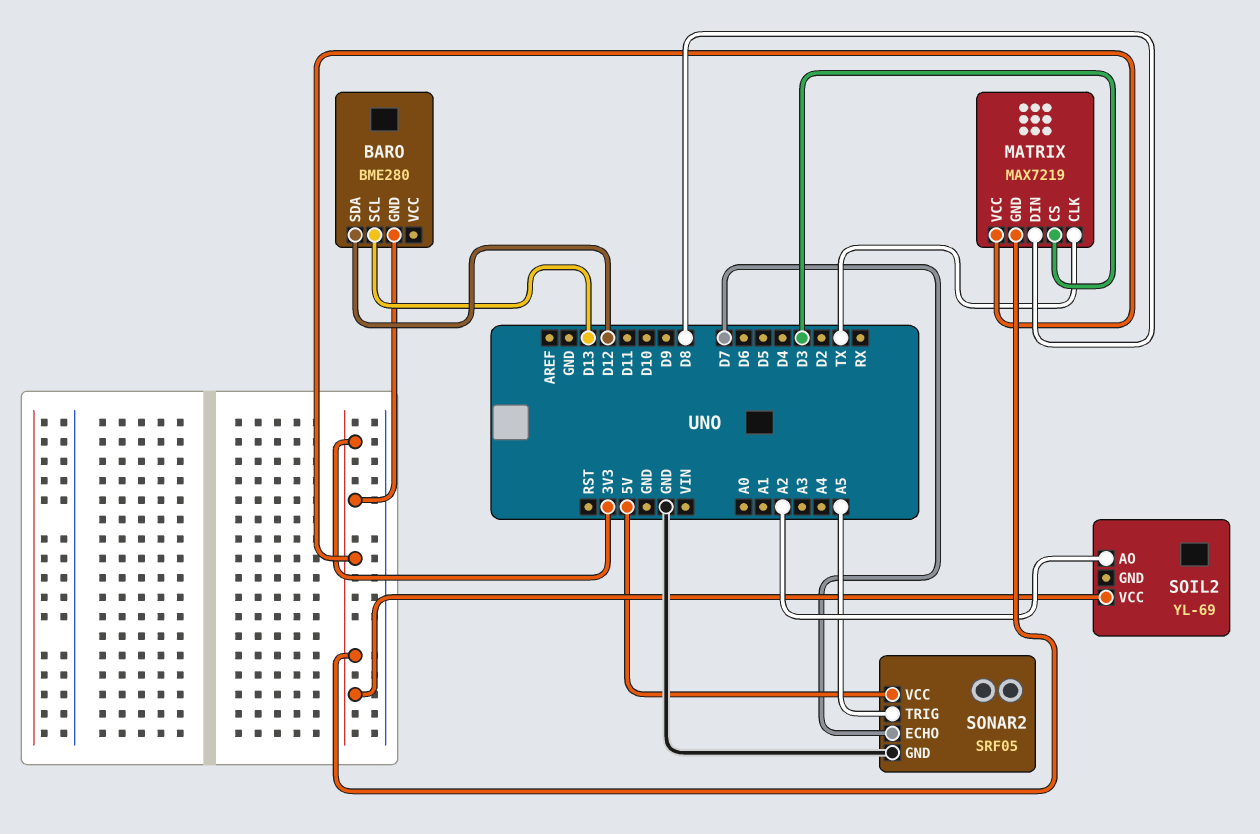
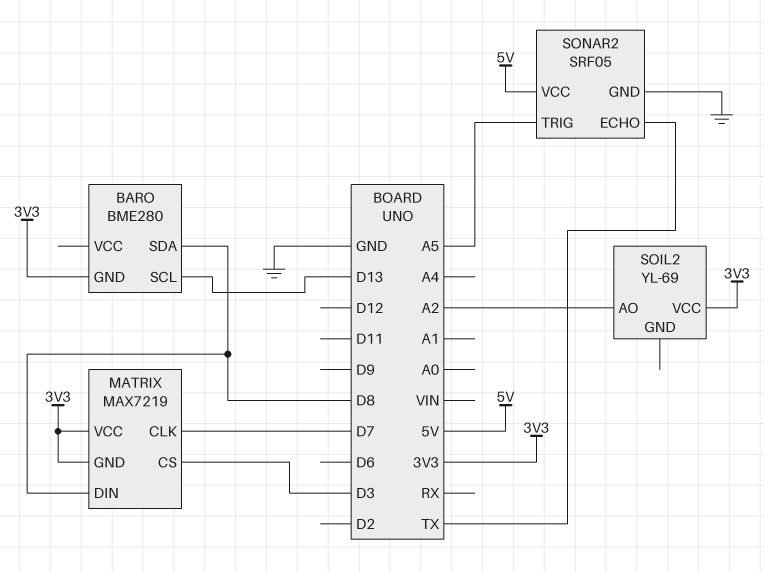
BARO pin SDA: D12 -> D8
MATRIX pin CLK: TX -> D7
SONAR2 pin ECHO: D7 -> TX

